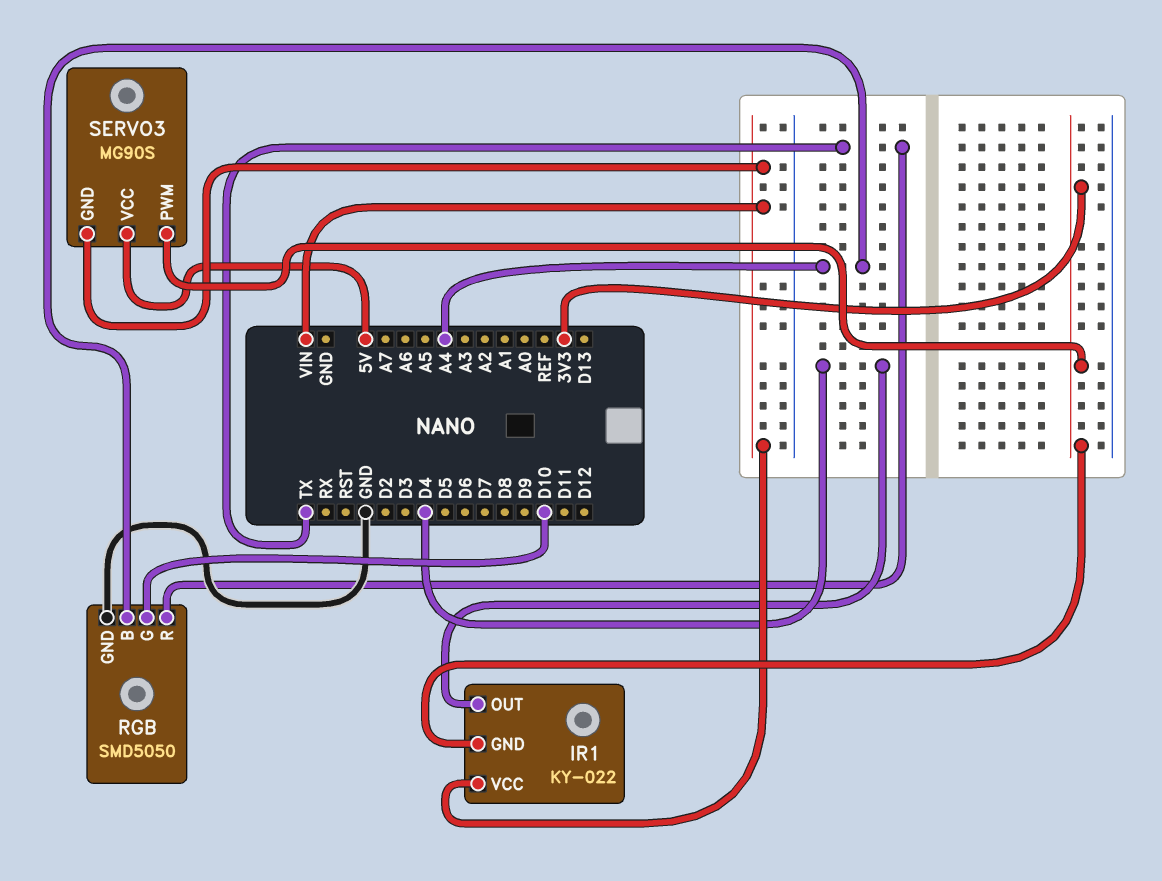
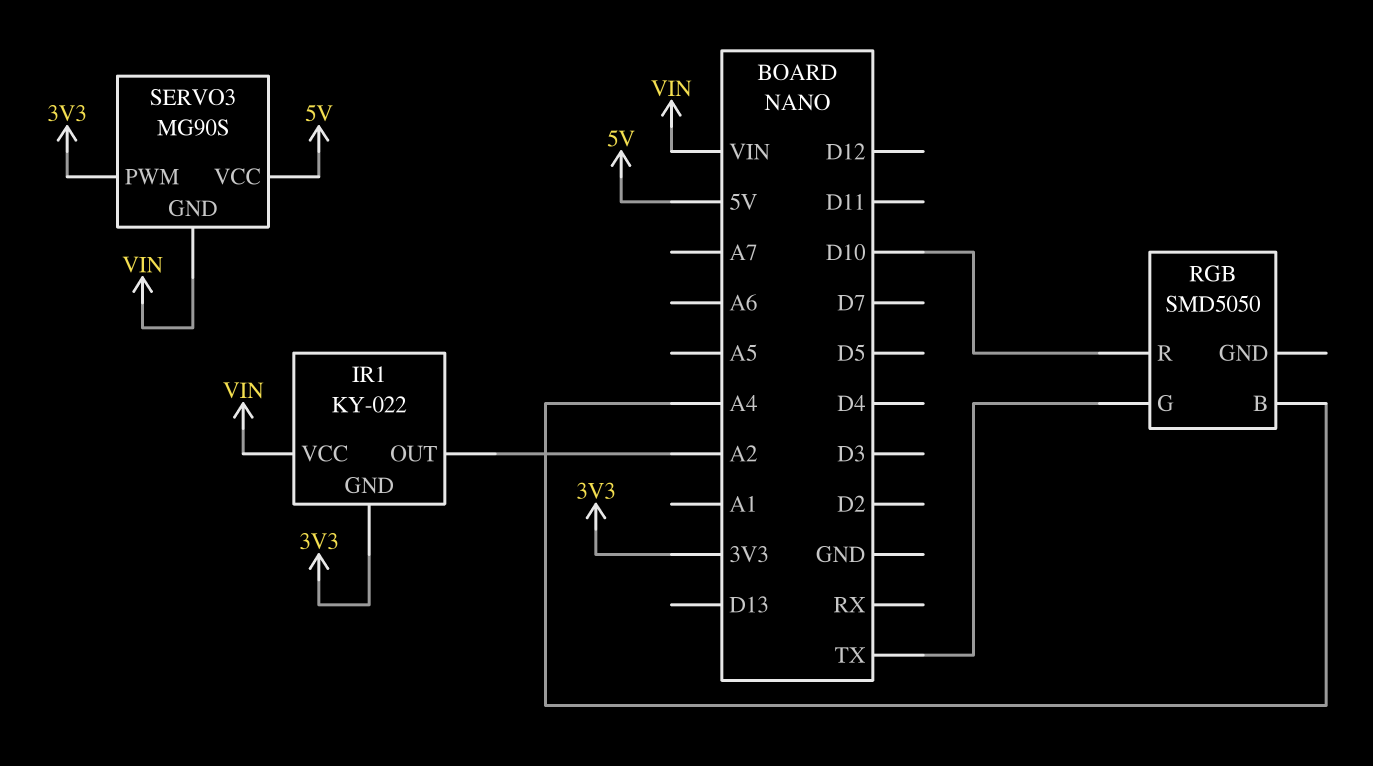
IR1 pin OUT: D4 -> A2
RGB pin G: D10 -> TX
RGB pin GND: GND -> none
RGB pin R: TX -> D10

